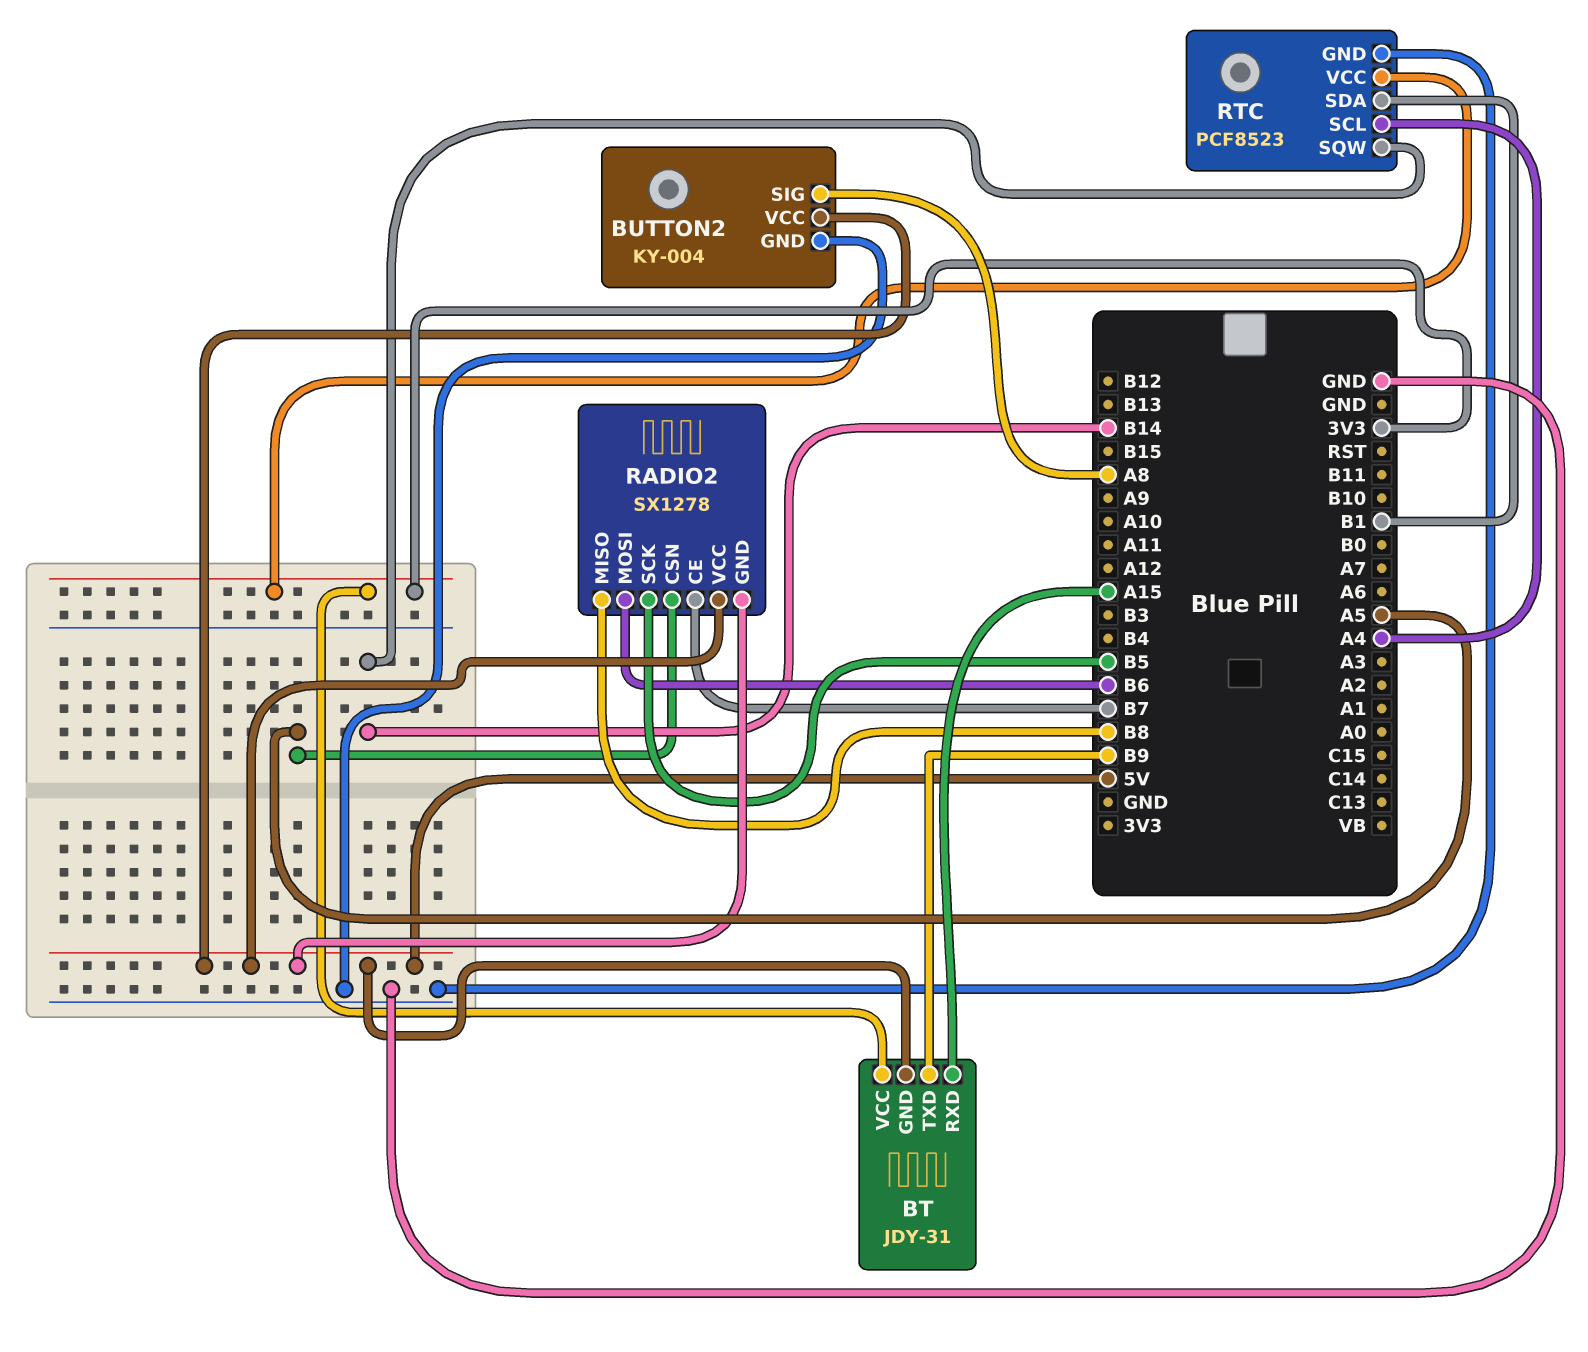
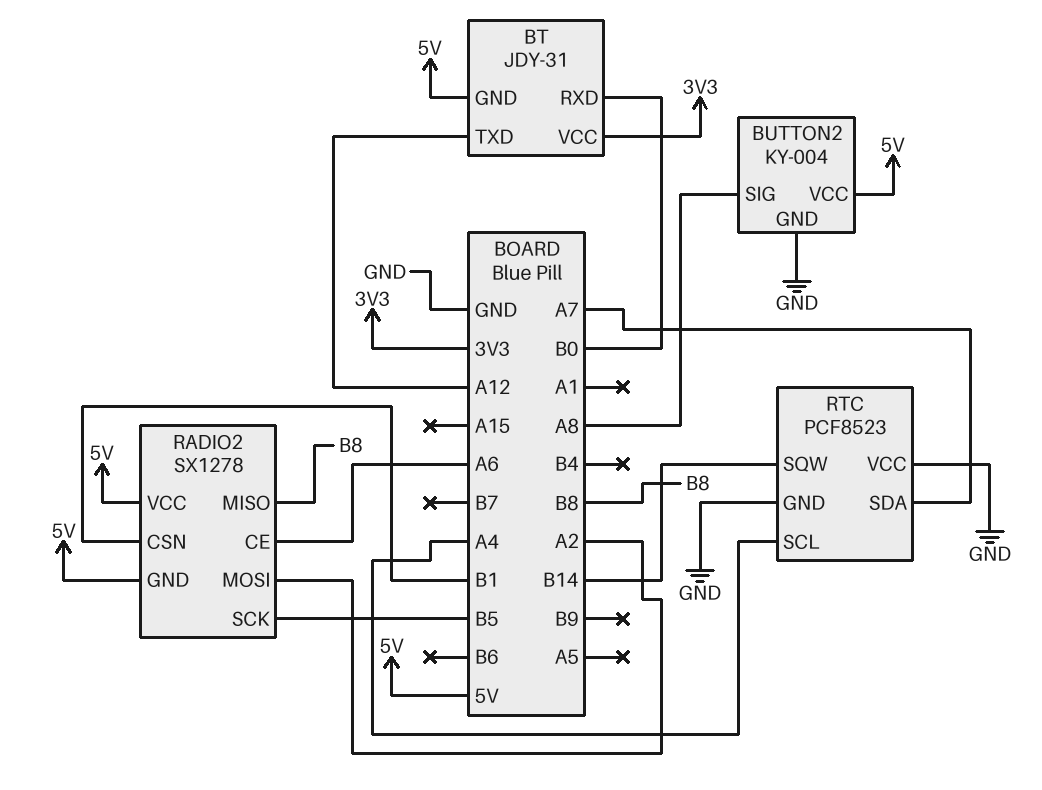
BT pin RXD: A15 -> B0
BT pin TXD: B9 -> A12
RADIO2 pin CE: B7 -> A6
RADIO2 pin CSN: A5 -> B1
RADIO2 pin MOSI: B6 -> A2
RTC pin SDA: B1 -> A7
RTC pin VCC: 3V3 -> GND

